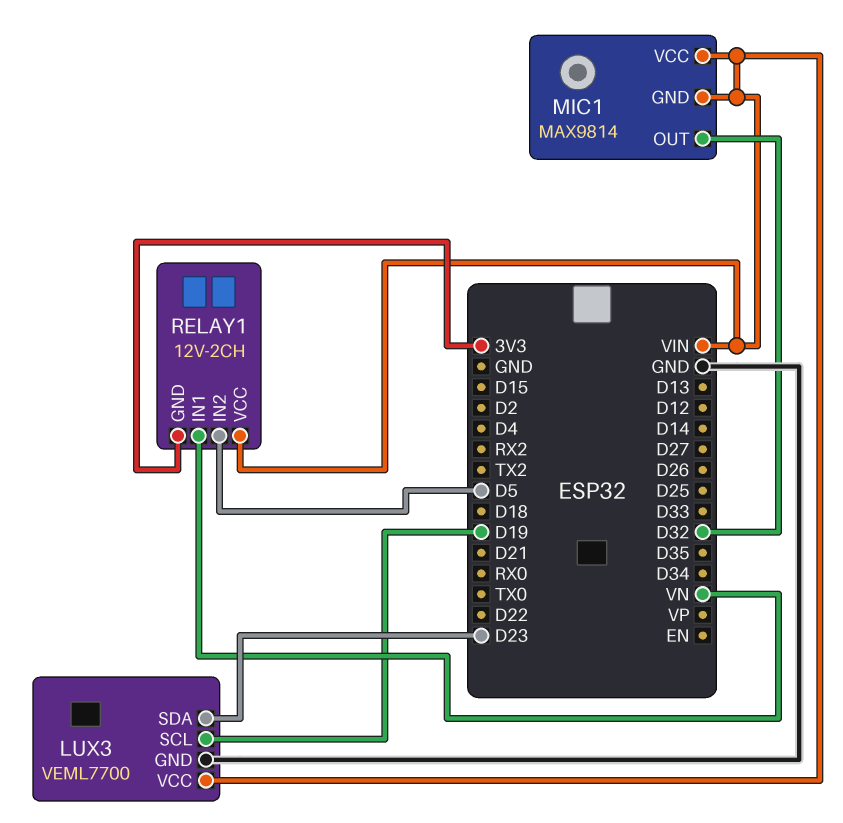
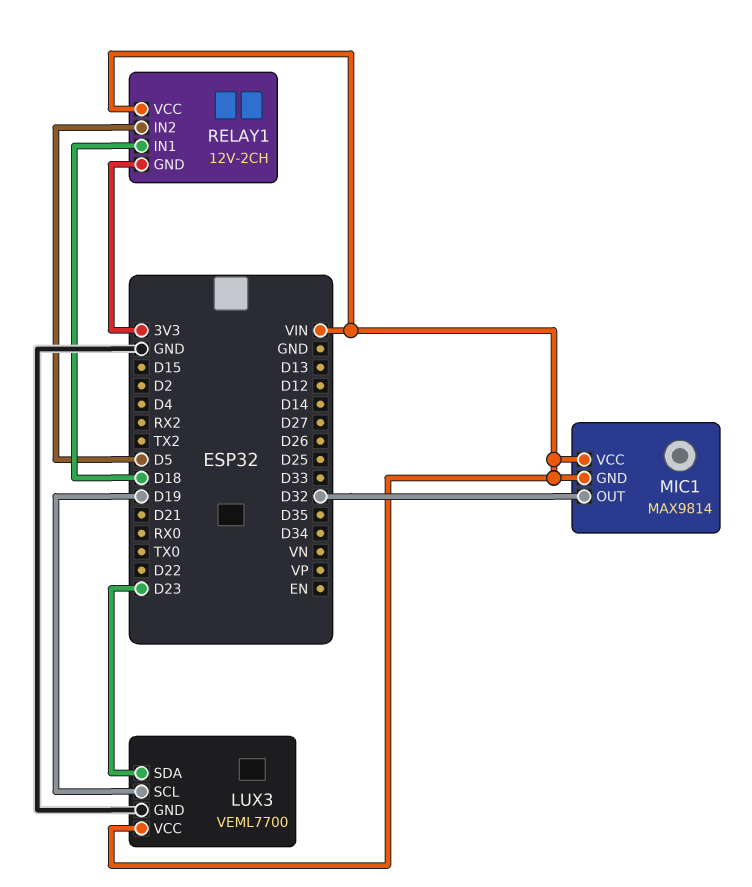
RELAY1 pin IN1: VN -> D18

